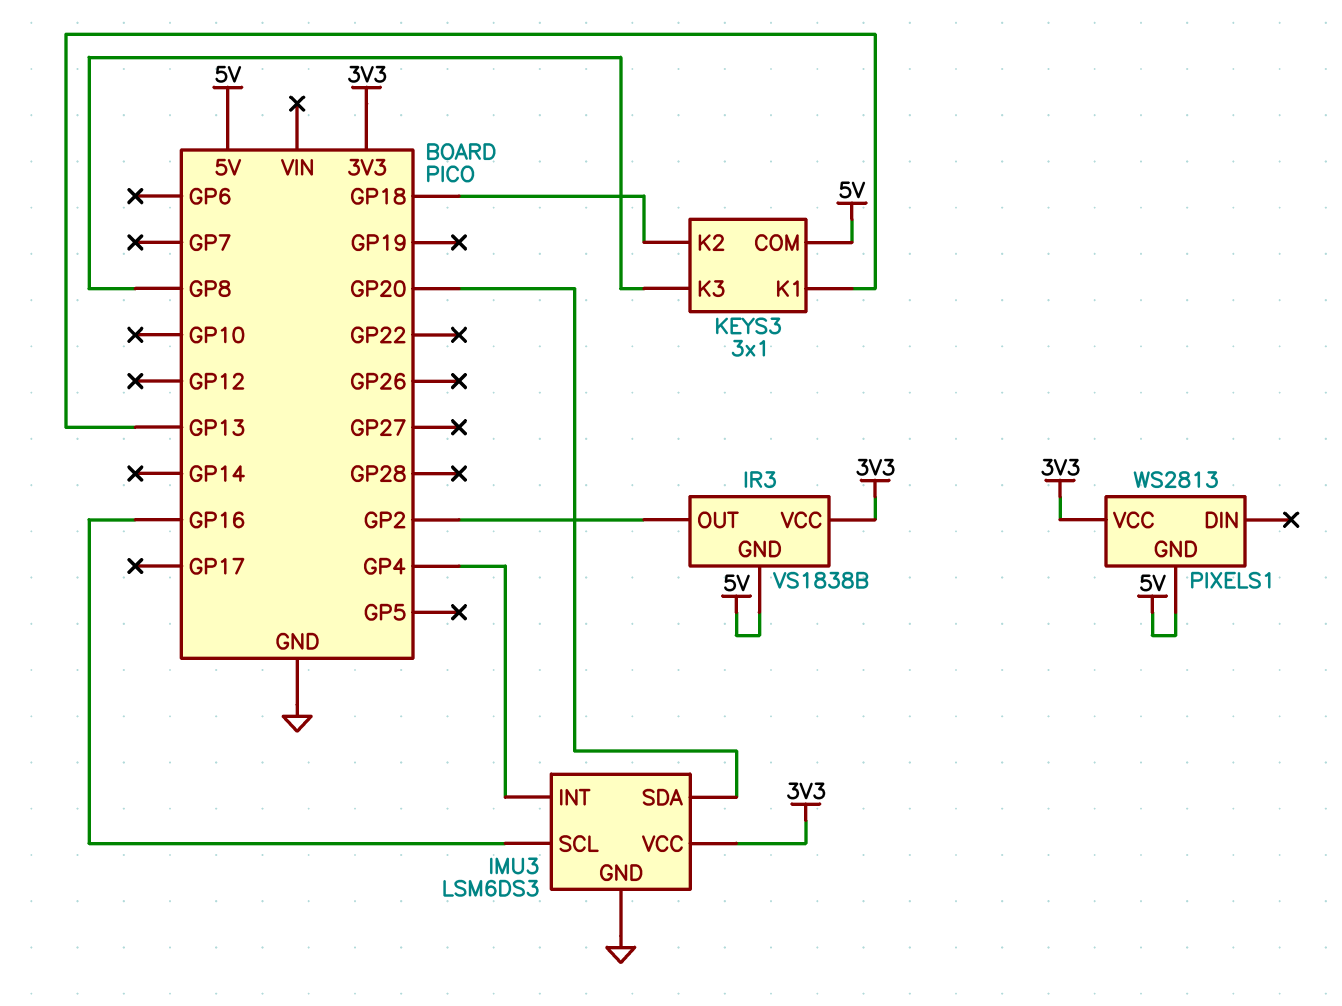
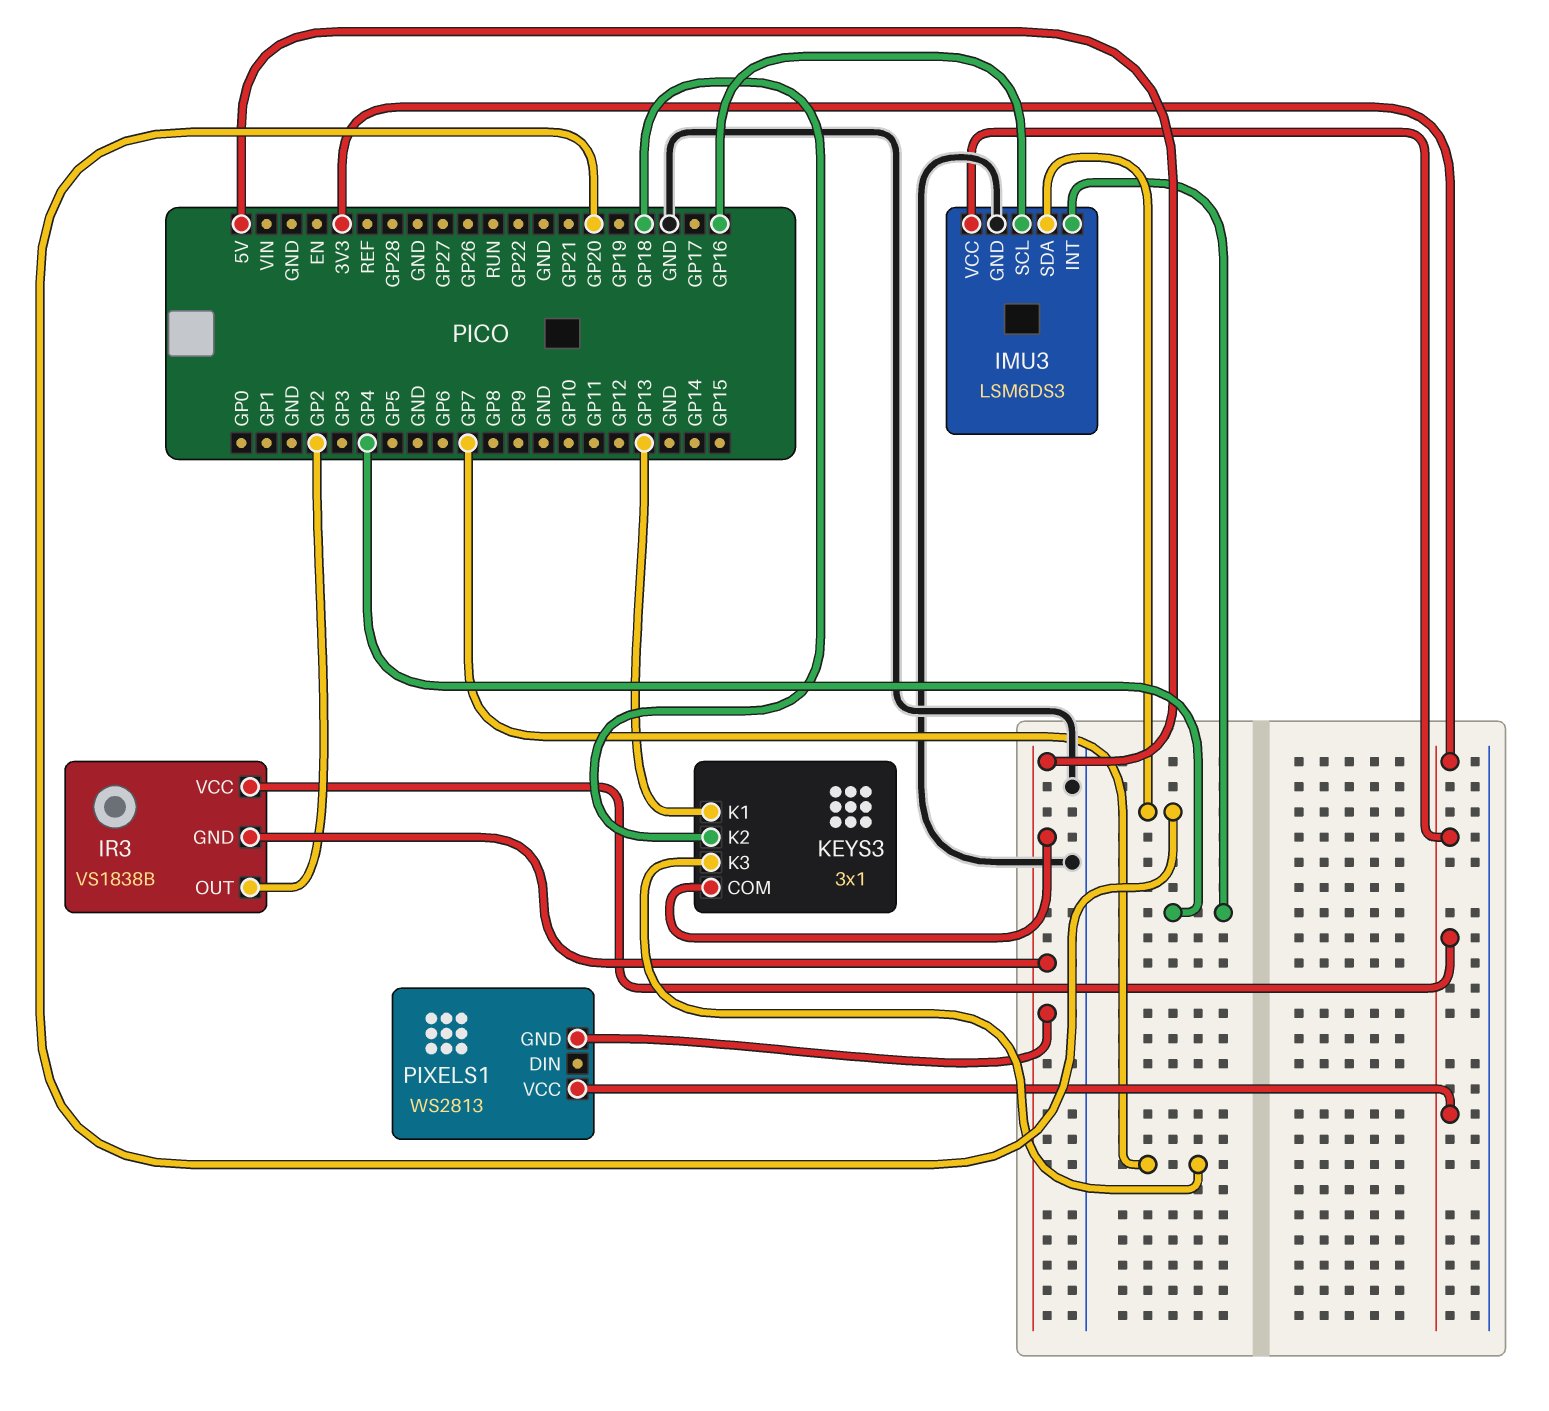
KEYS3 pin K3: GP8 -> GP7

